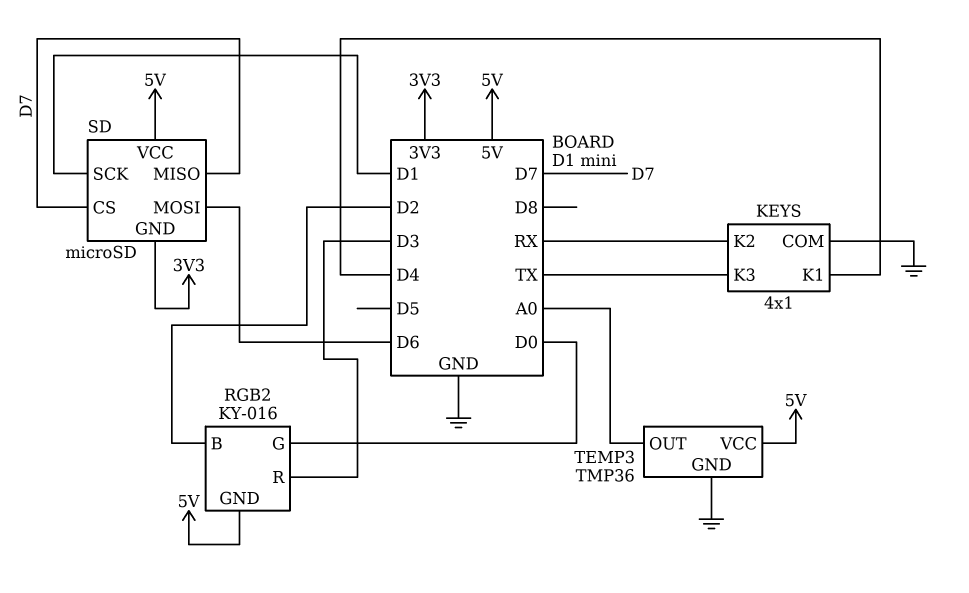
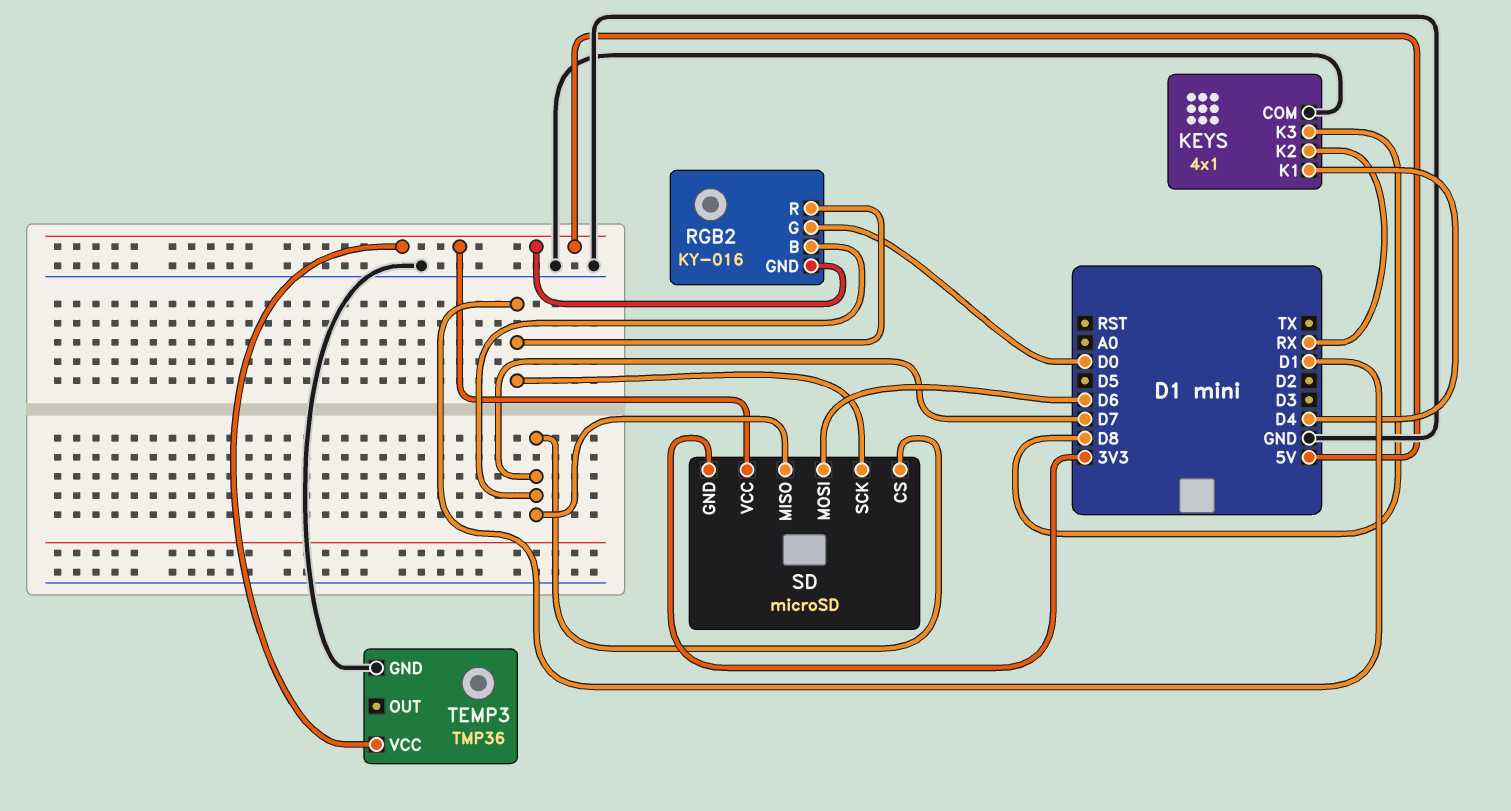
KEYS pin K3: TX -> D8
RGB2 pin B: D2 -> D7
RGB2 pin R: D3 -> D1
TEMP3 pin OUT: A0 -> none

